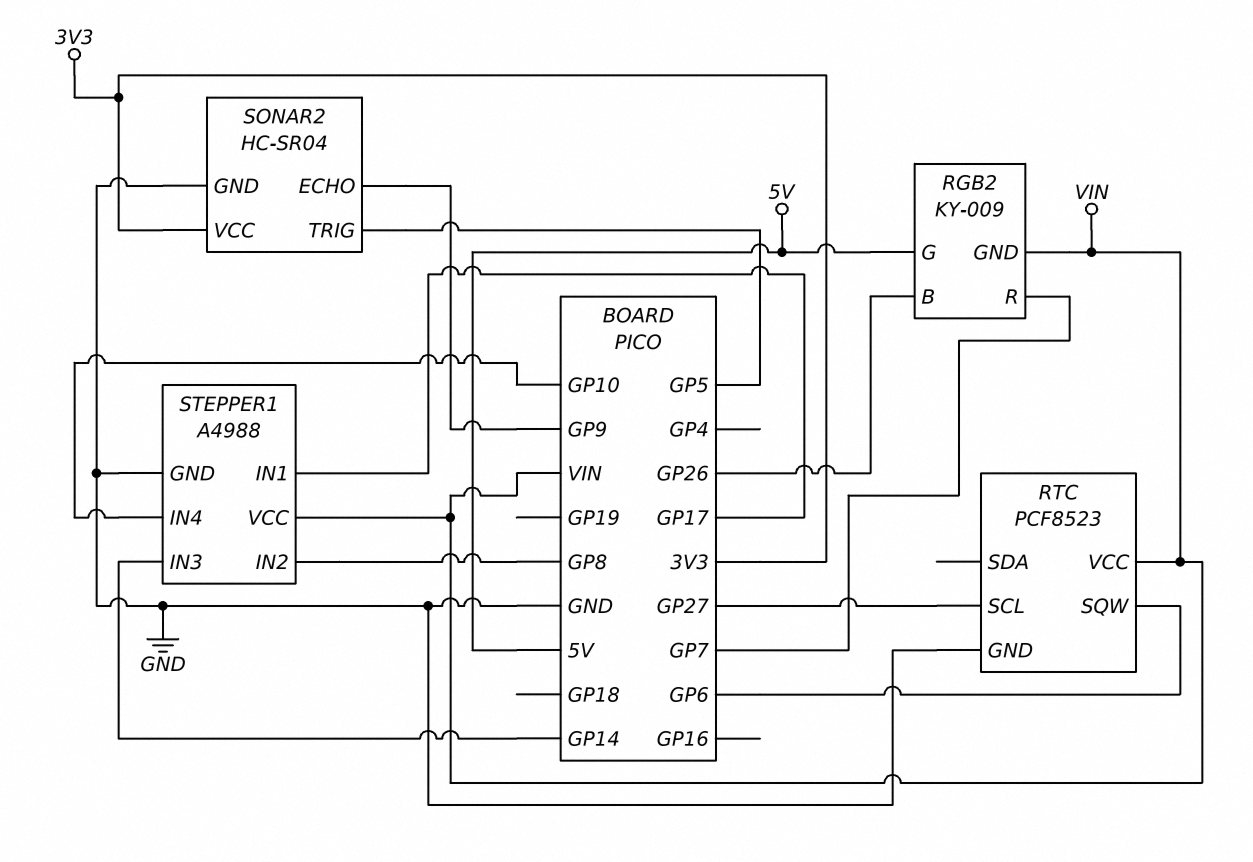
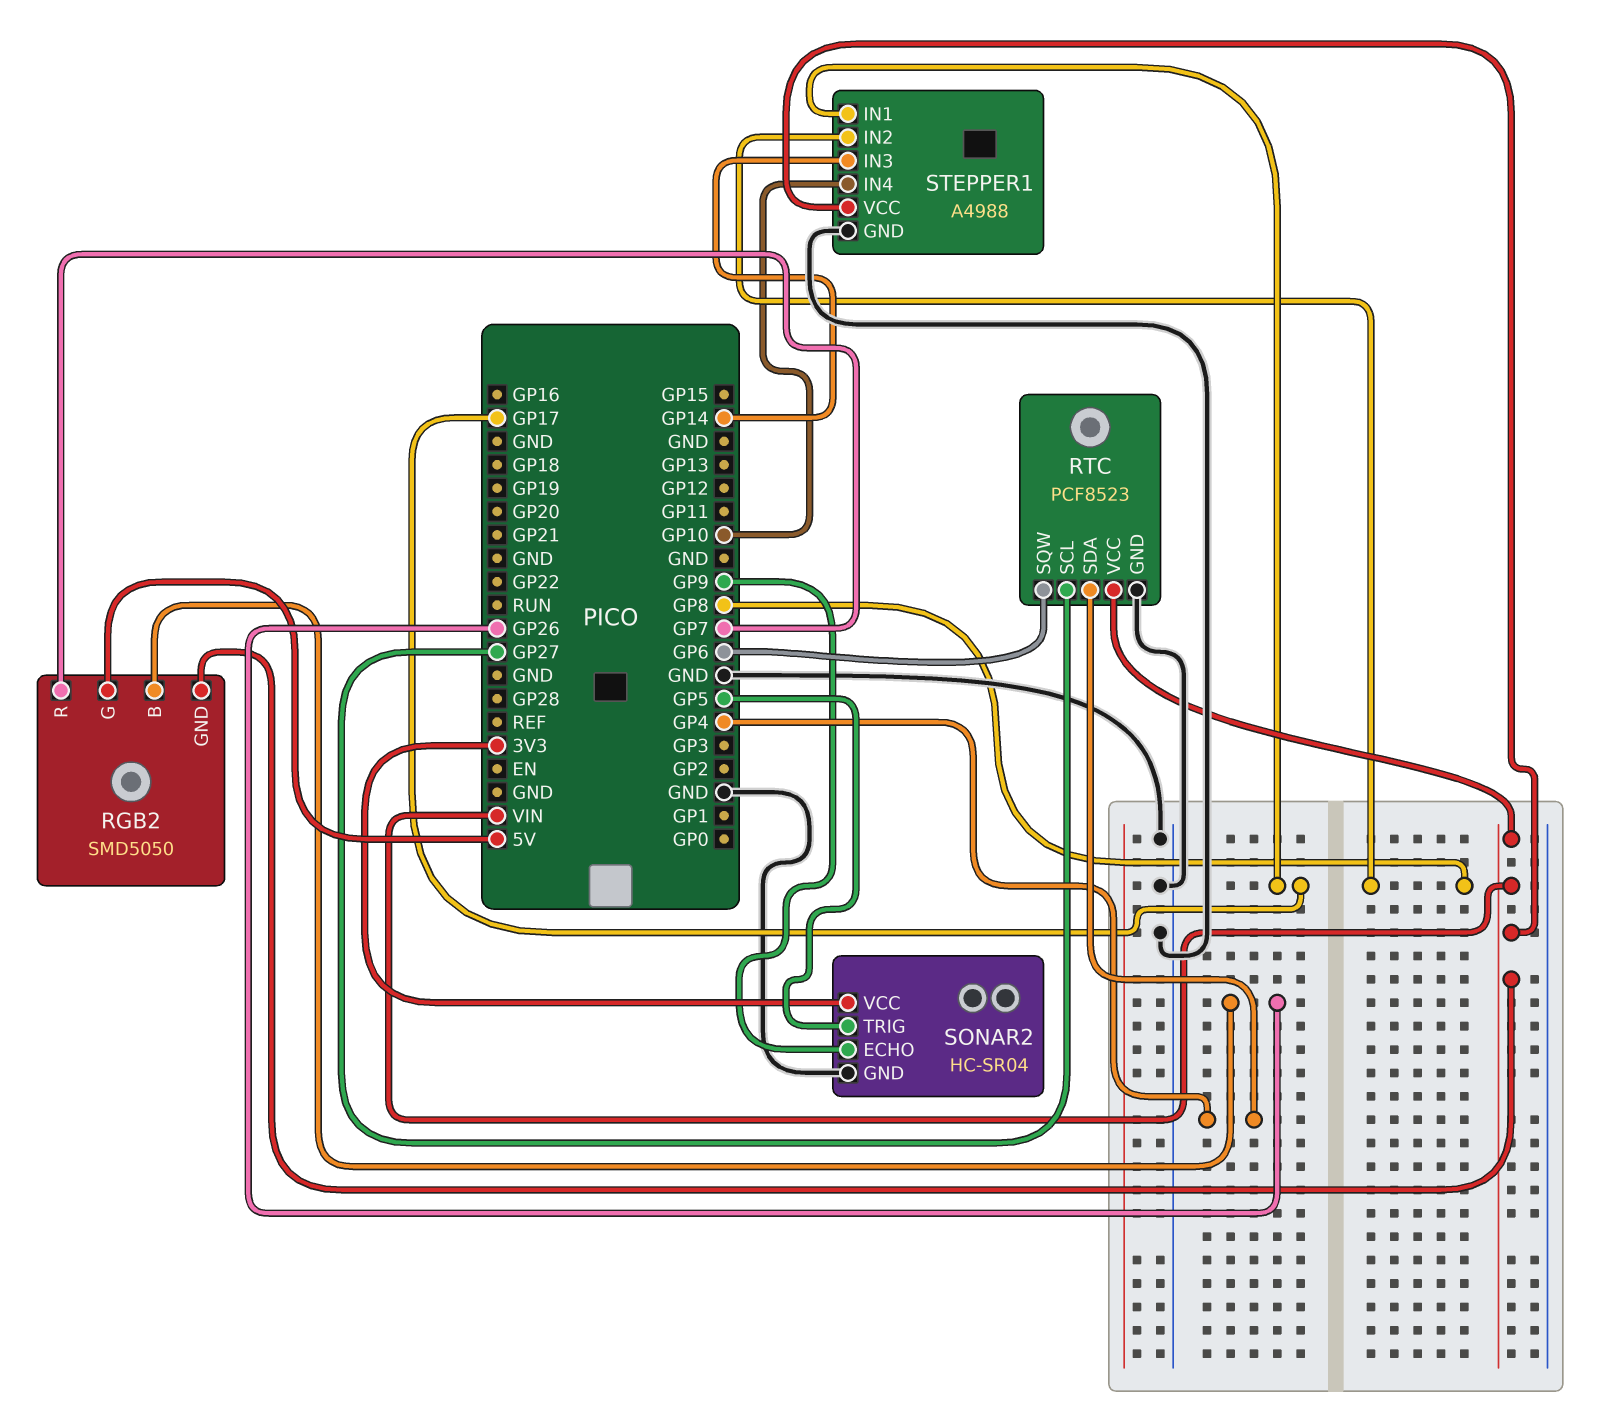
RGB2: KY-009 -> SMD5050
RTC pin SDA: none -> GP4

